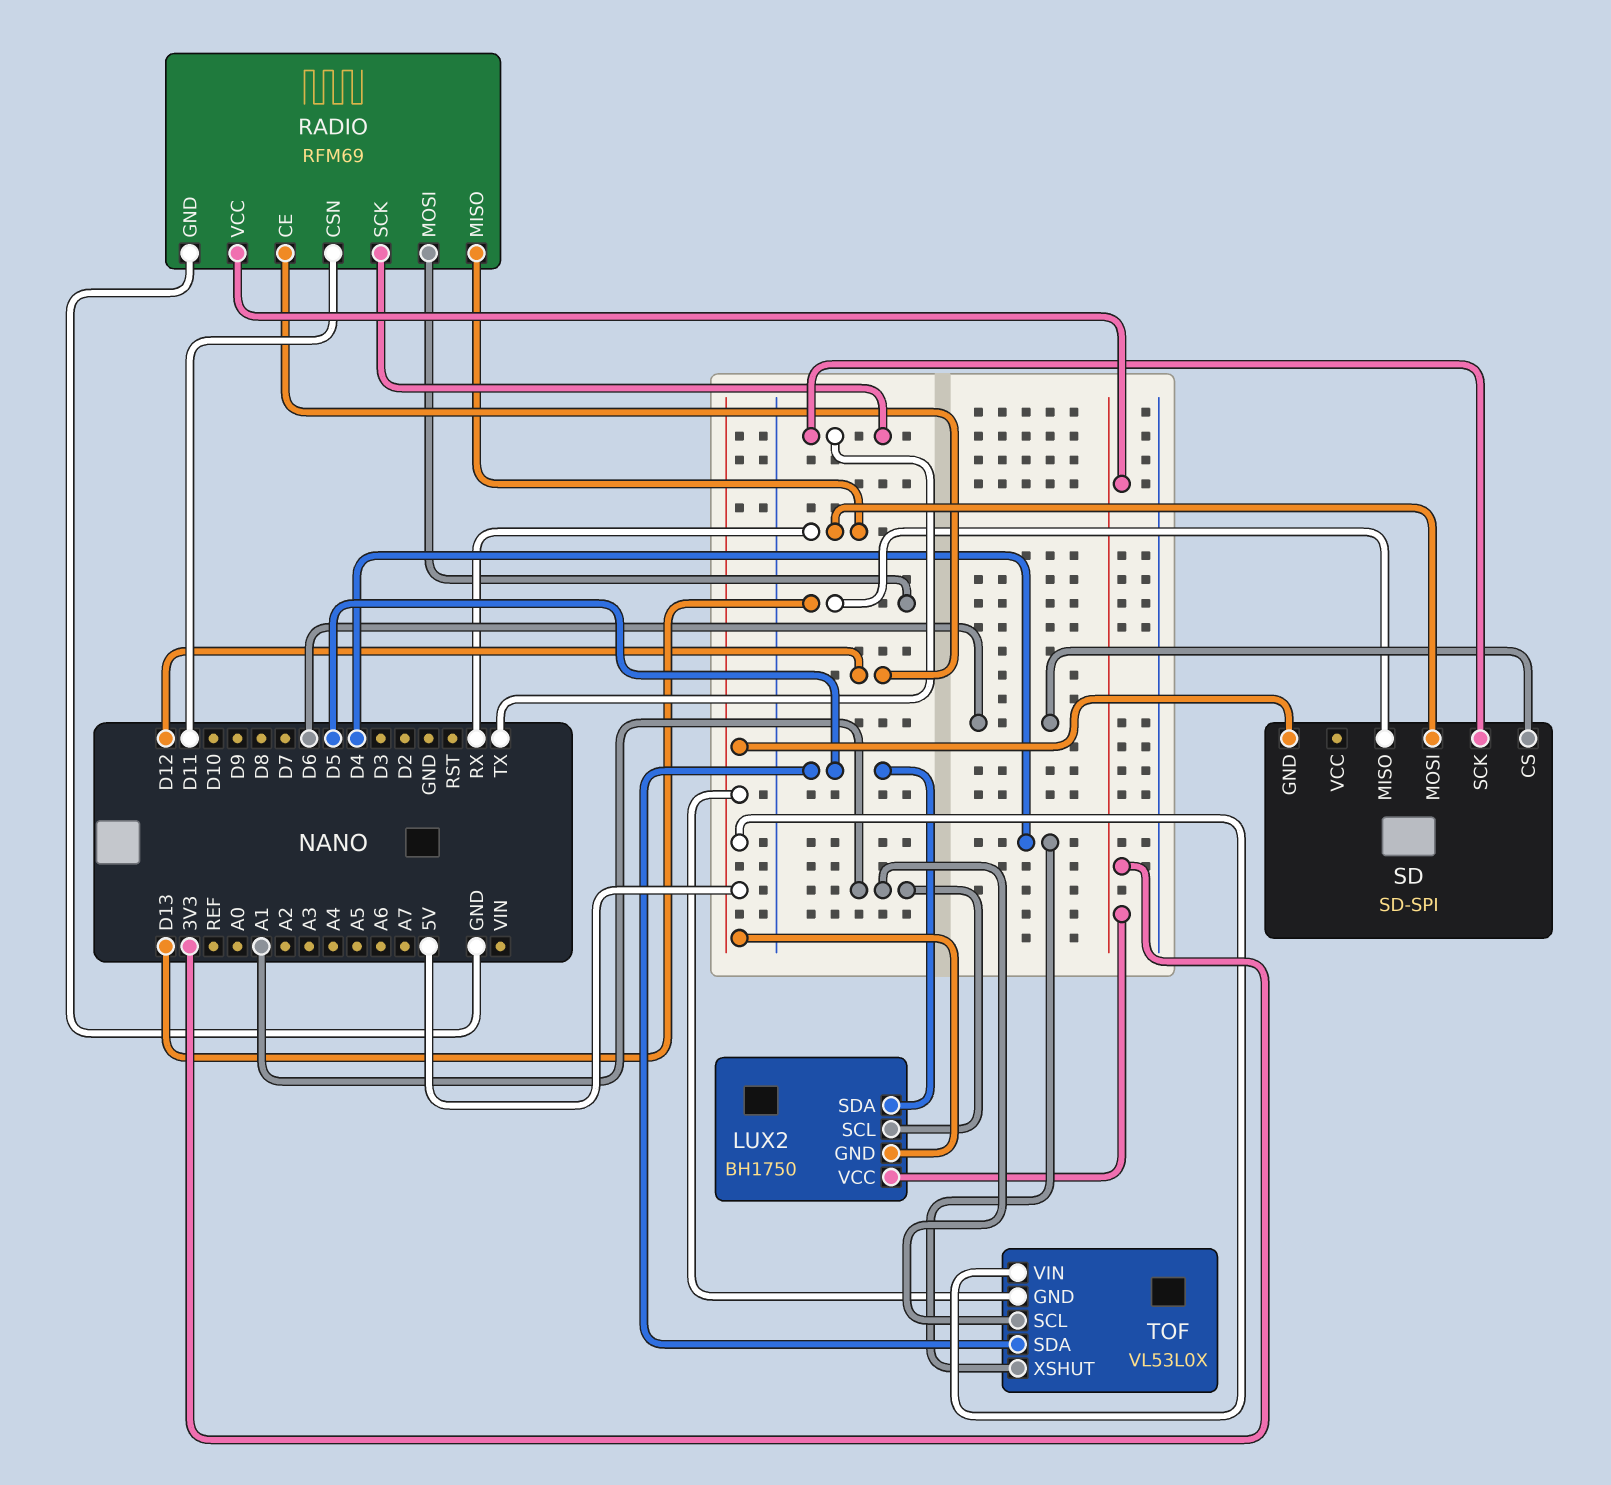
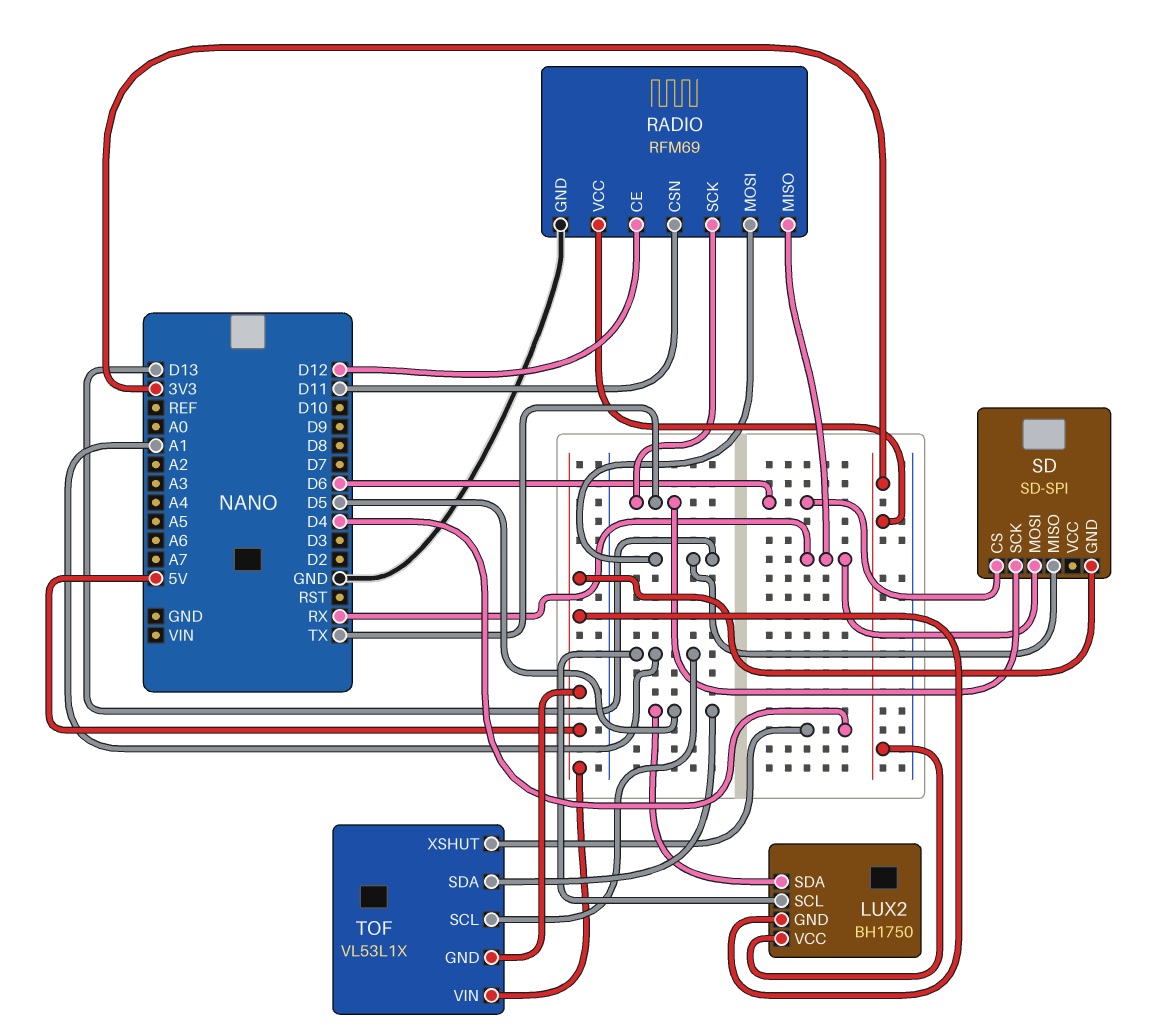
TOF: VL53L0X -> VL53L1X

